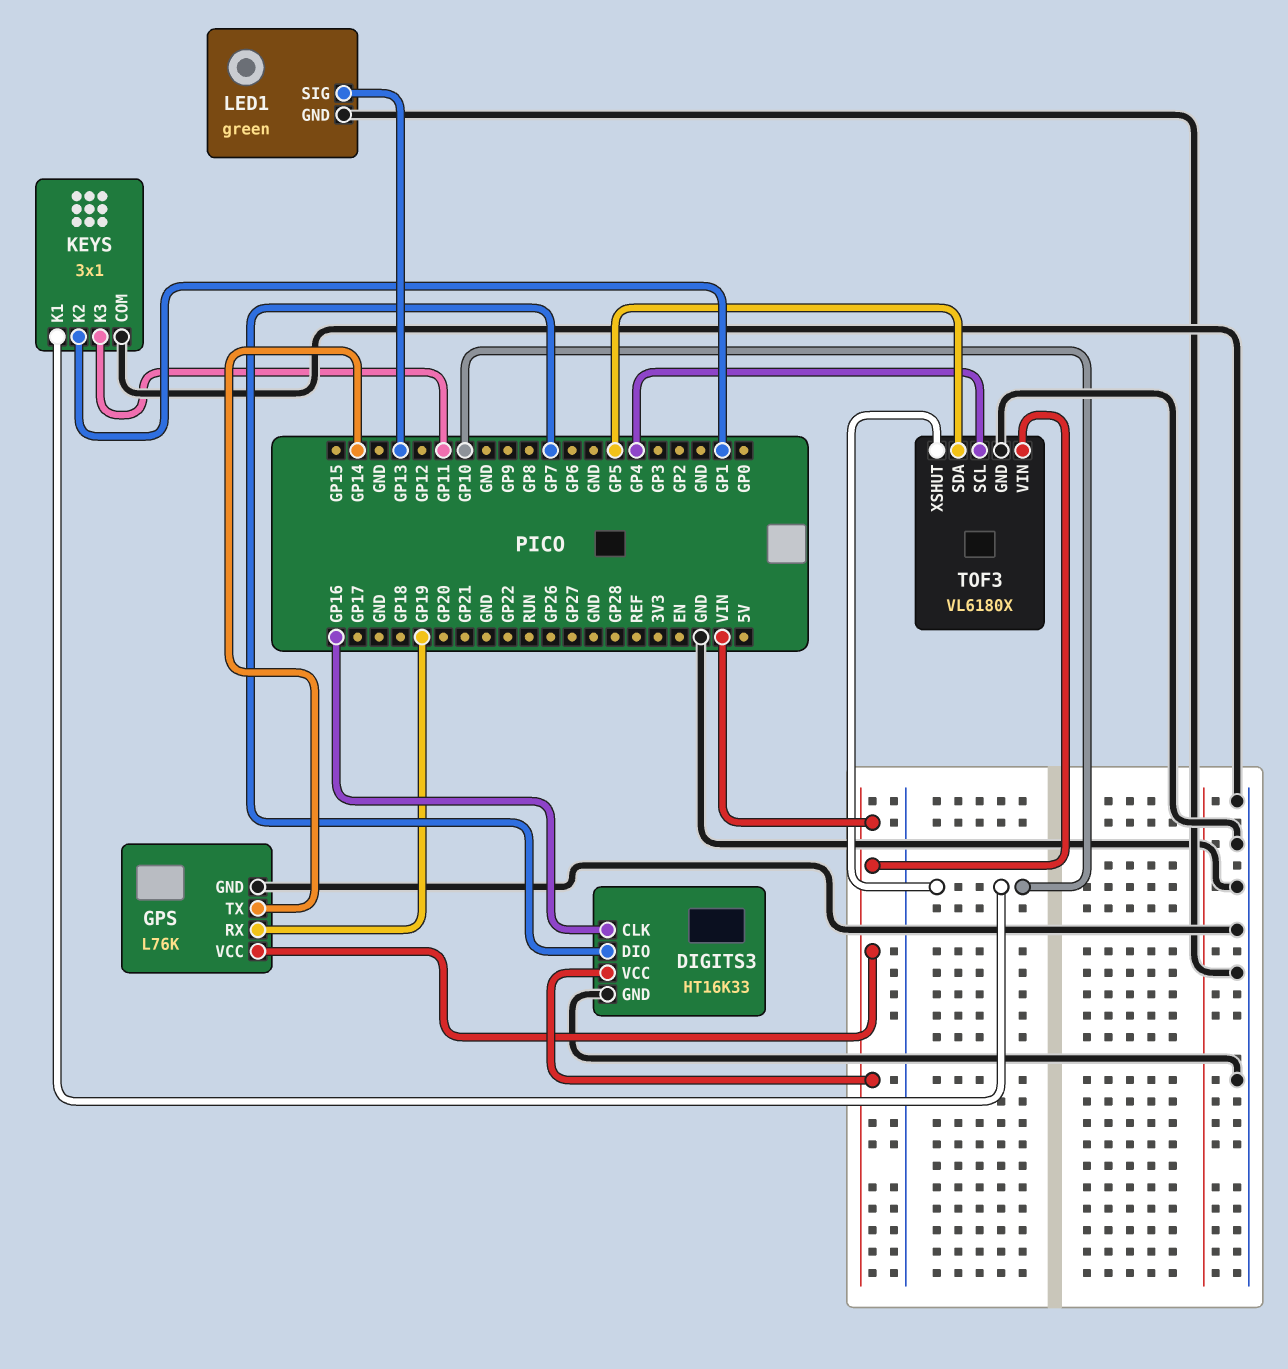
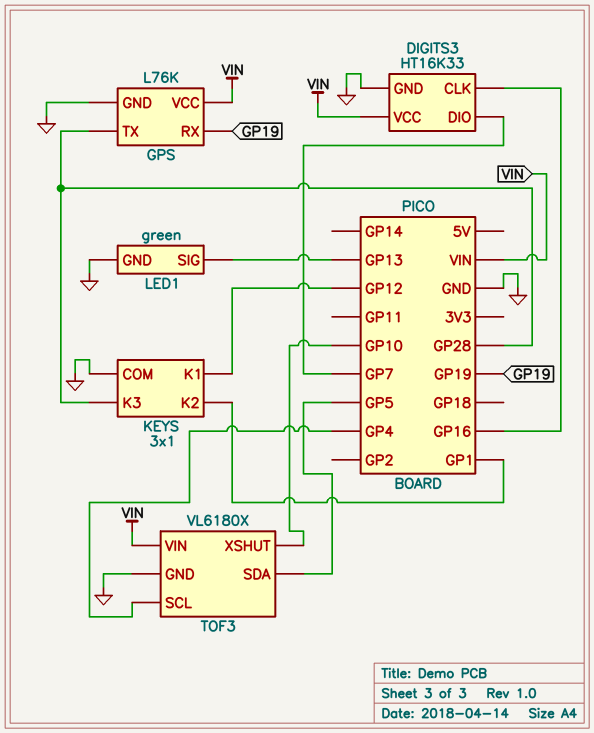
GPS pin TX: GP14 -> GP28
KEYS pin K1: GP10 -> GP12
KEYS pin K3: GP11 -> GP28

